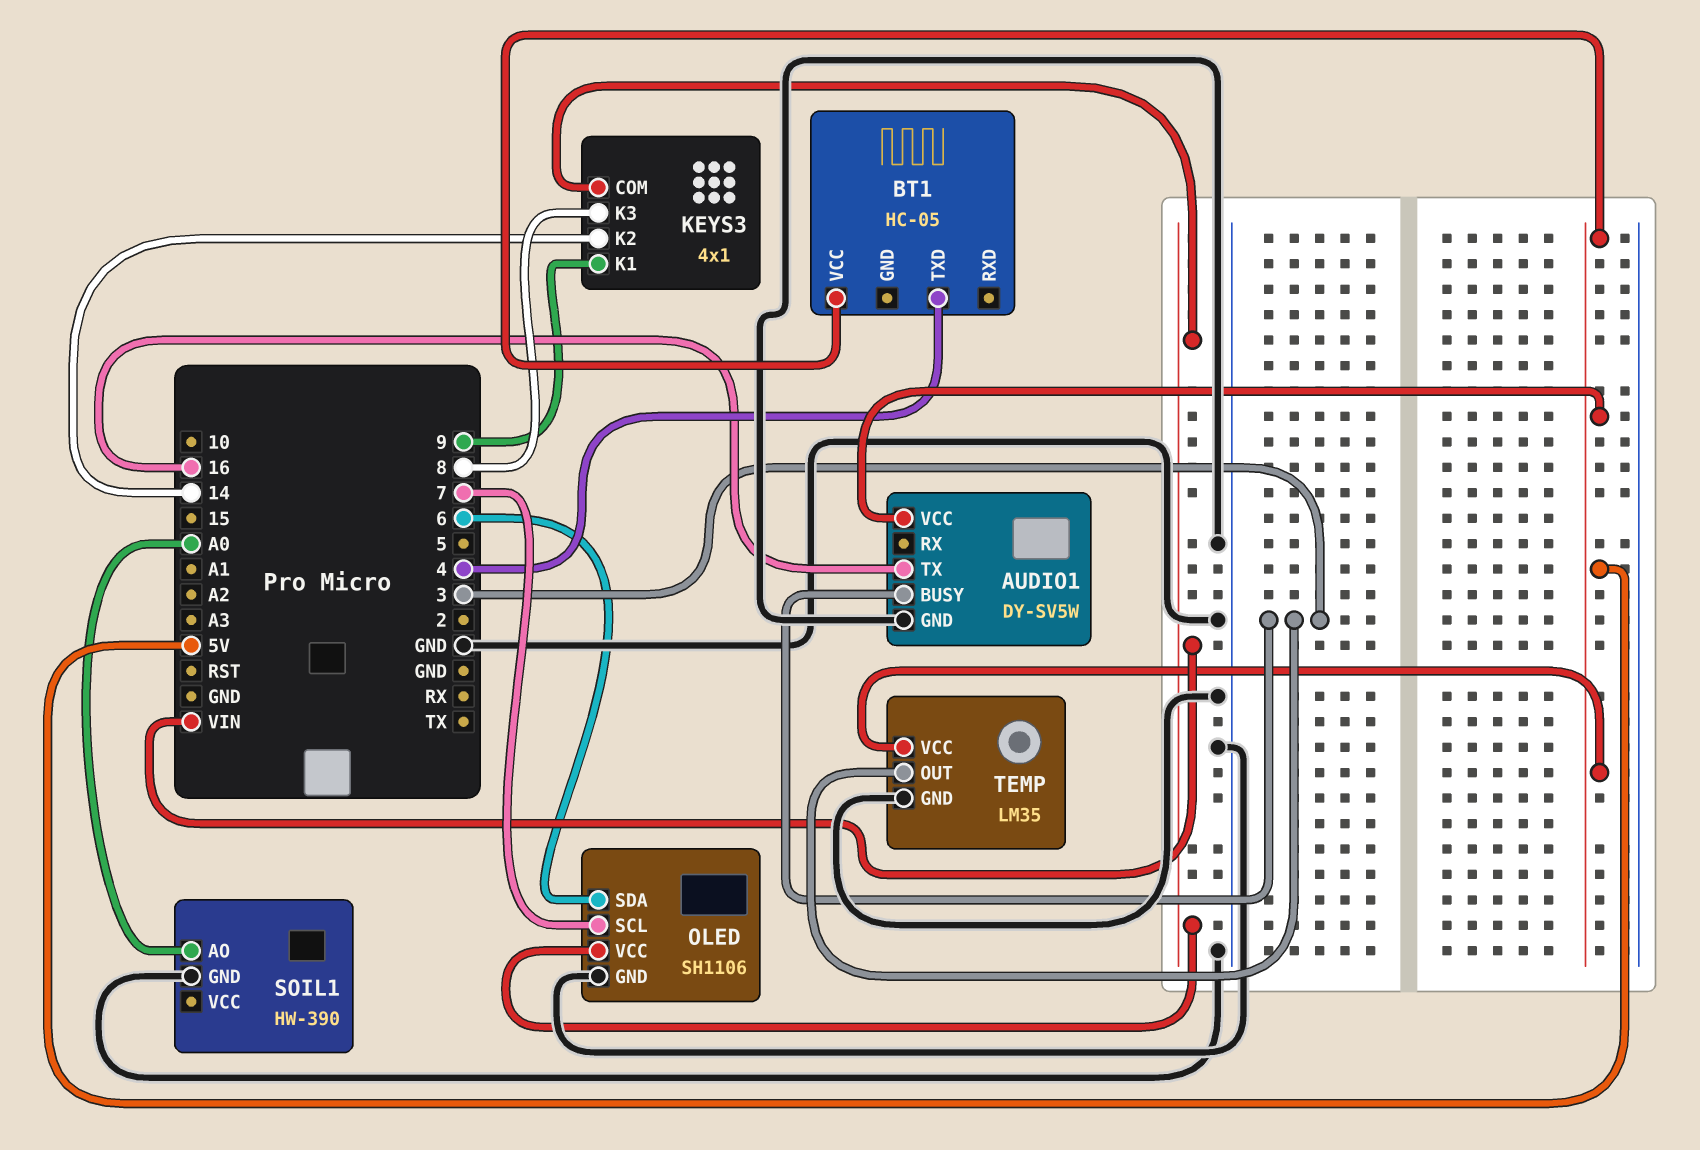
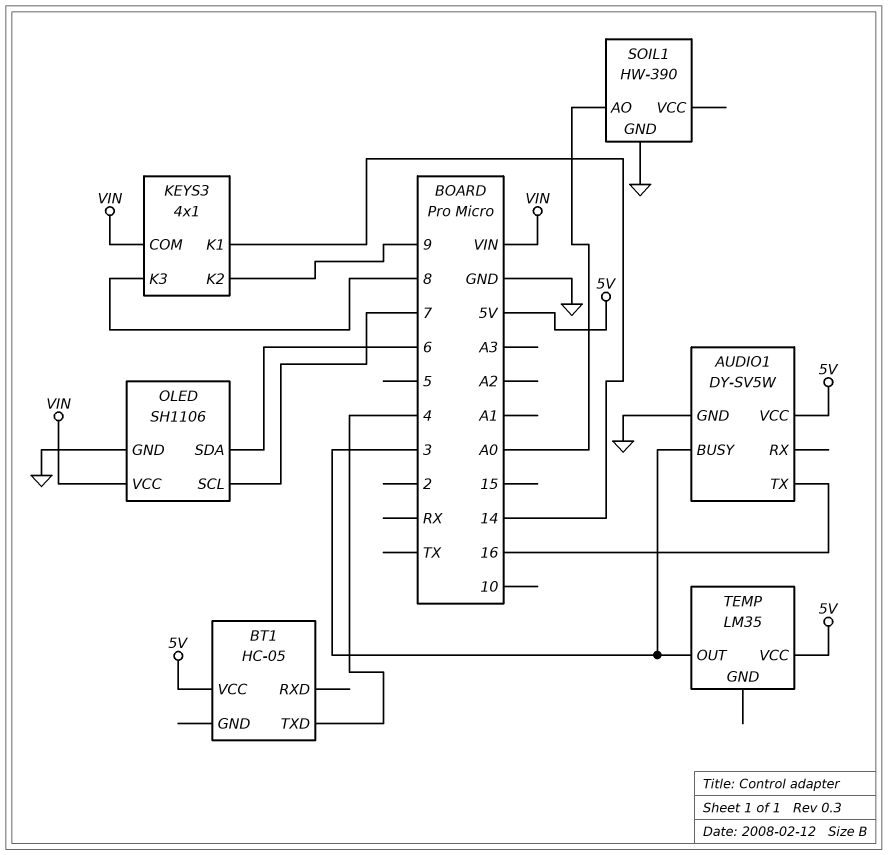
KEYS3 pin K1: 9 -> 14
KEYS3 pin K2: 14 -> 9
TEMP pin GND: GND -> none

